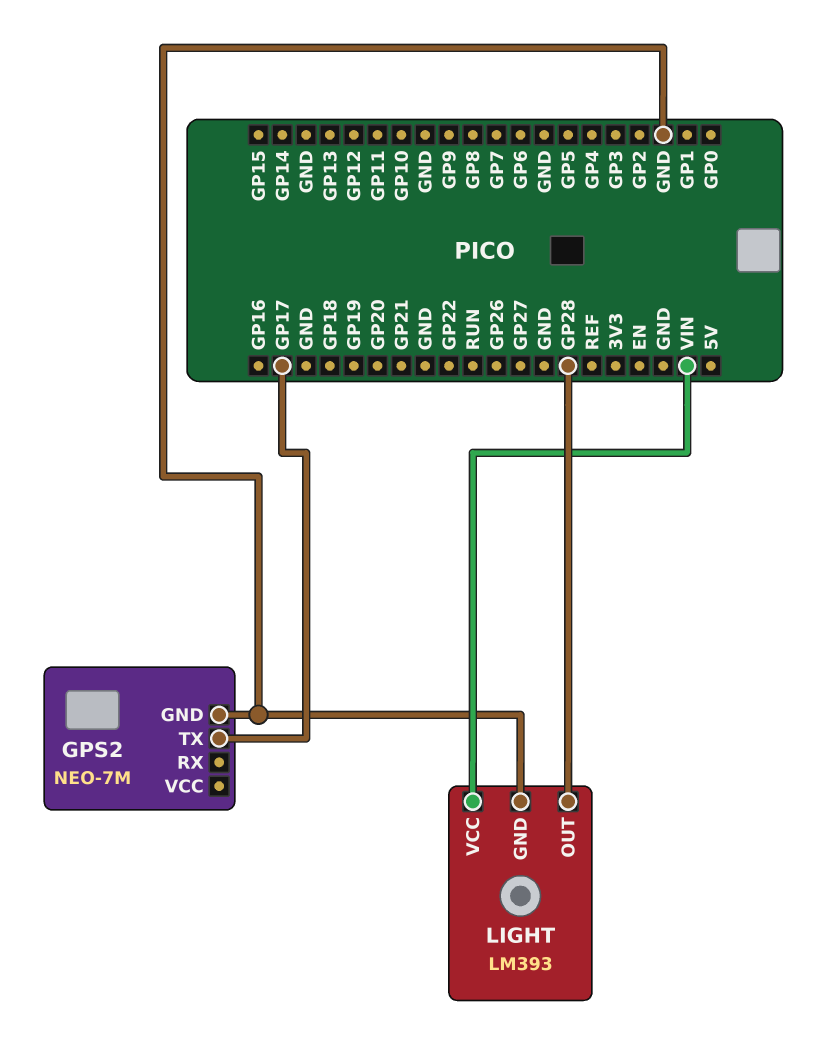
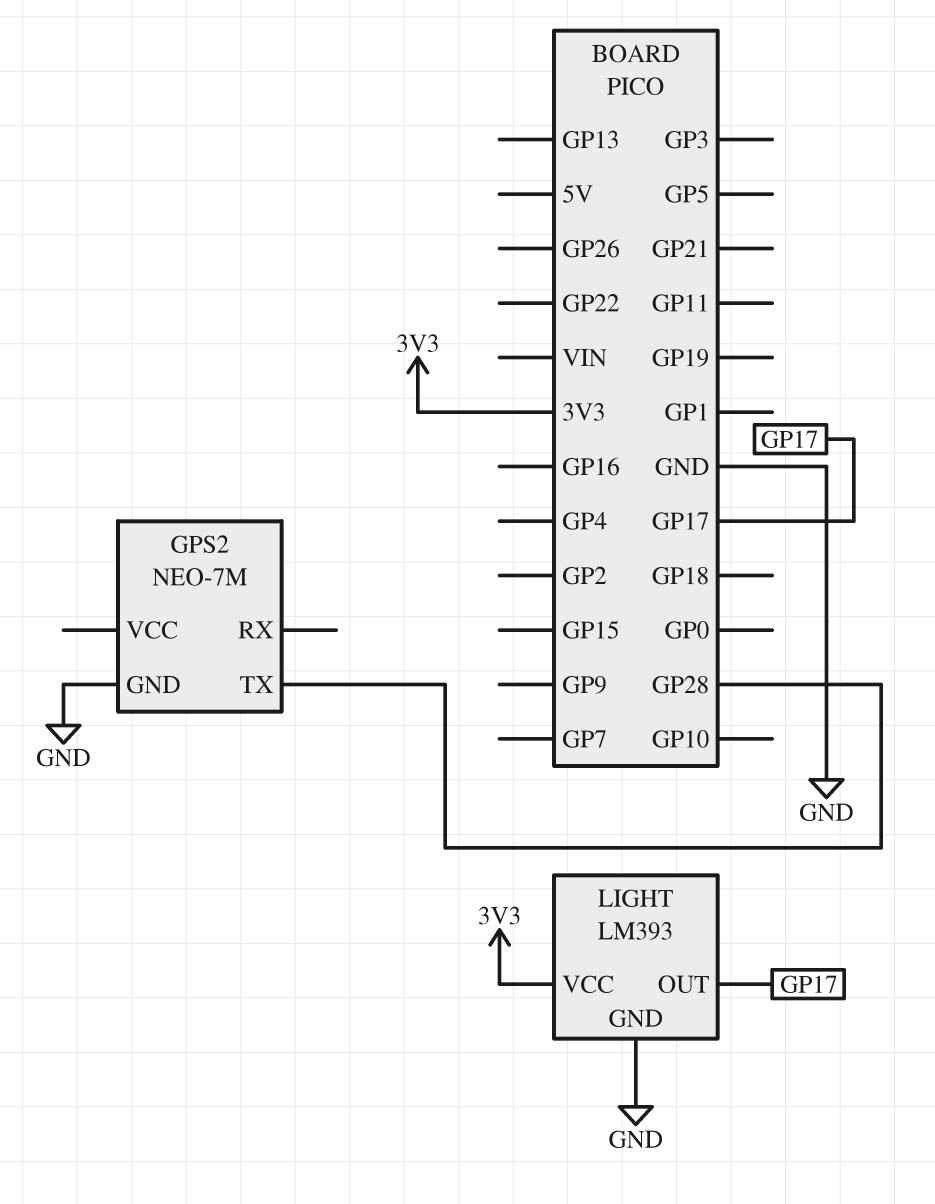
GPS2 pin TX: GP17 -> GP28
LIGHT pin OUT: GP28 -> GP17
LIGHT pin VCC: VIN -> 3V3

